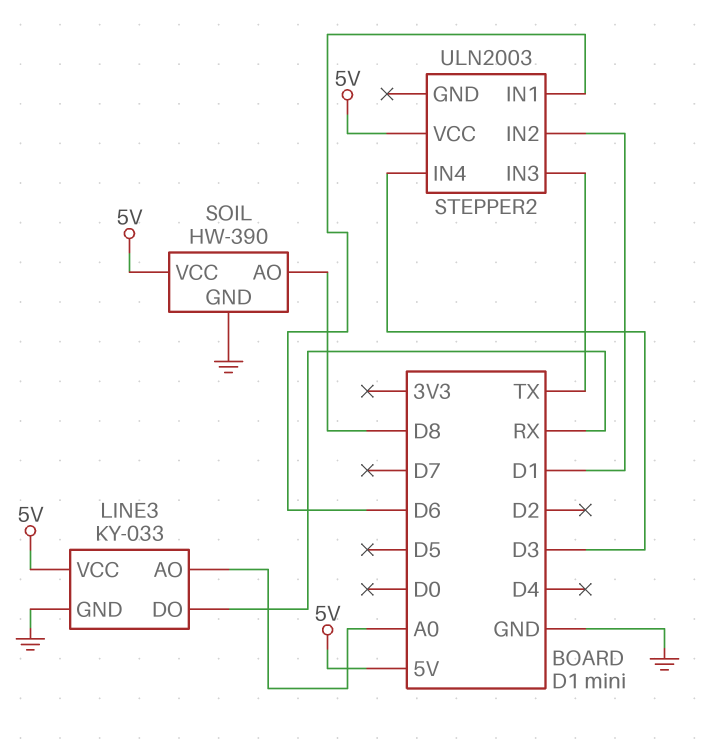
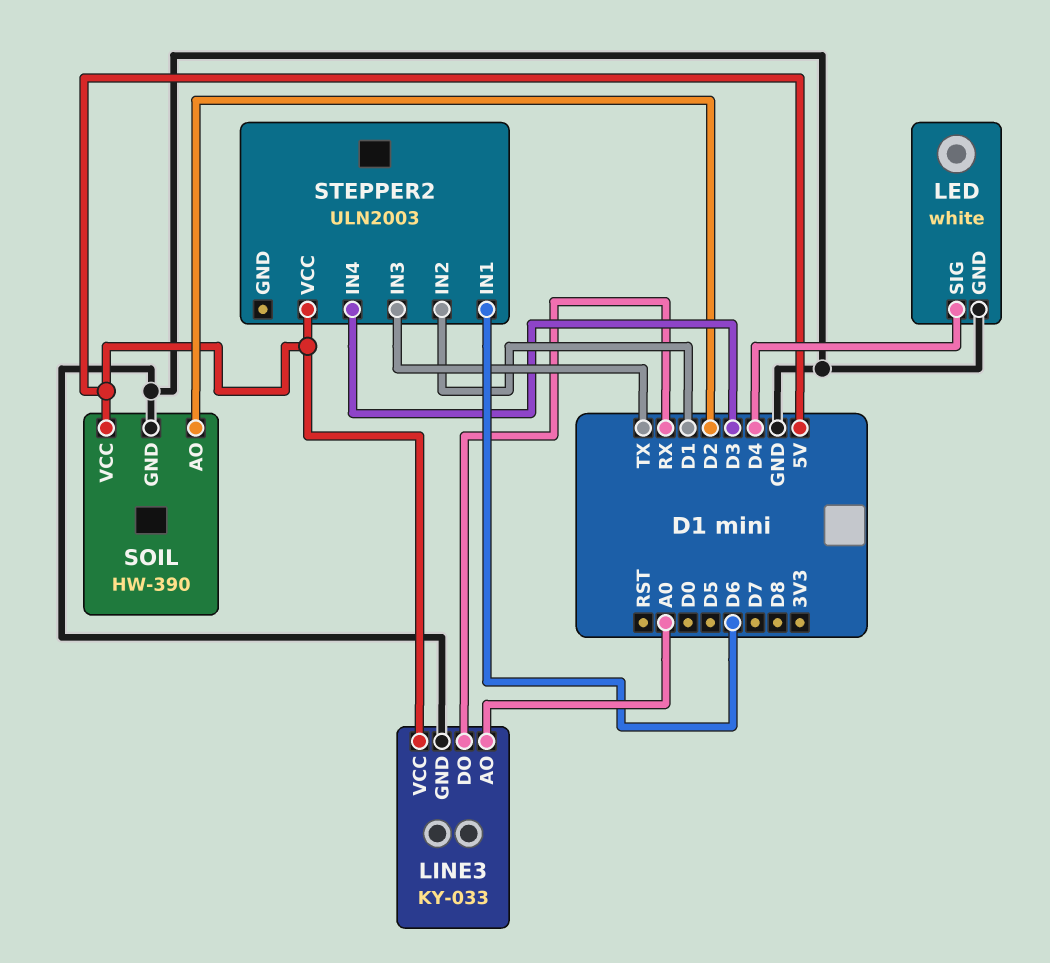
LED: none -> white
LED pin GND: none -> GND
LED pin SIG: none -> D4
SOIL pin AO: D8 -> D2

